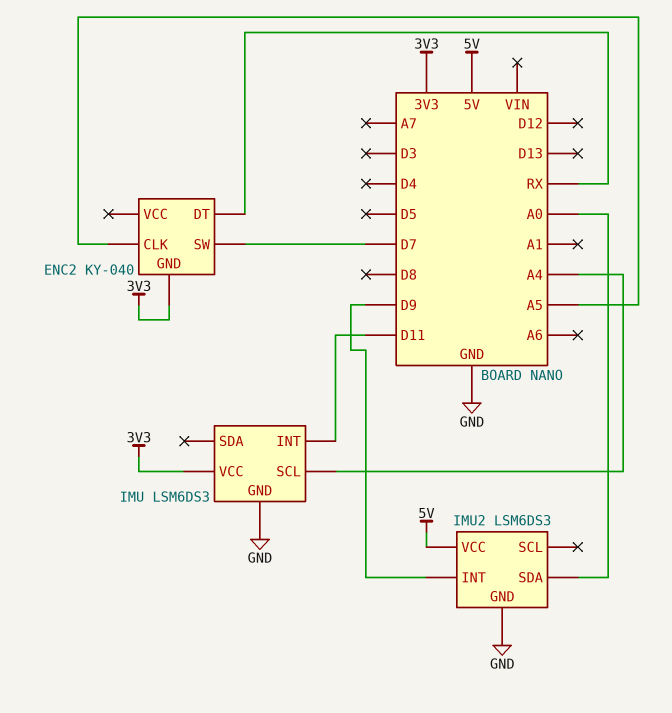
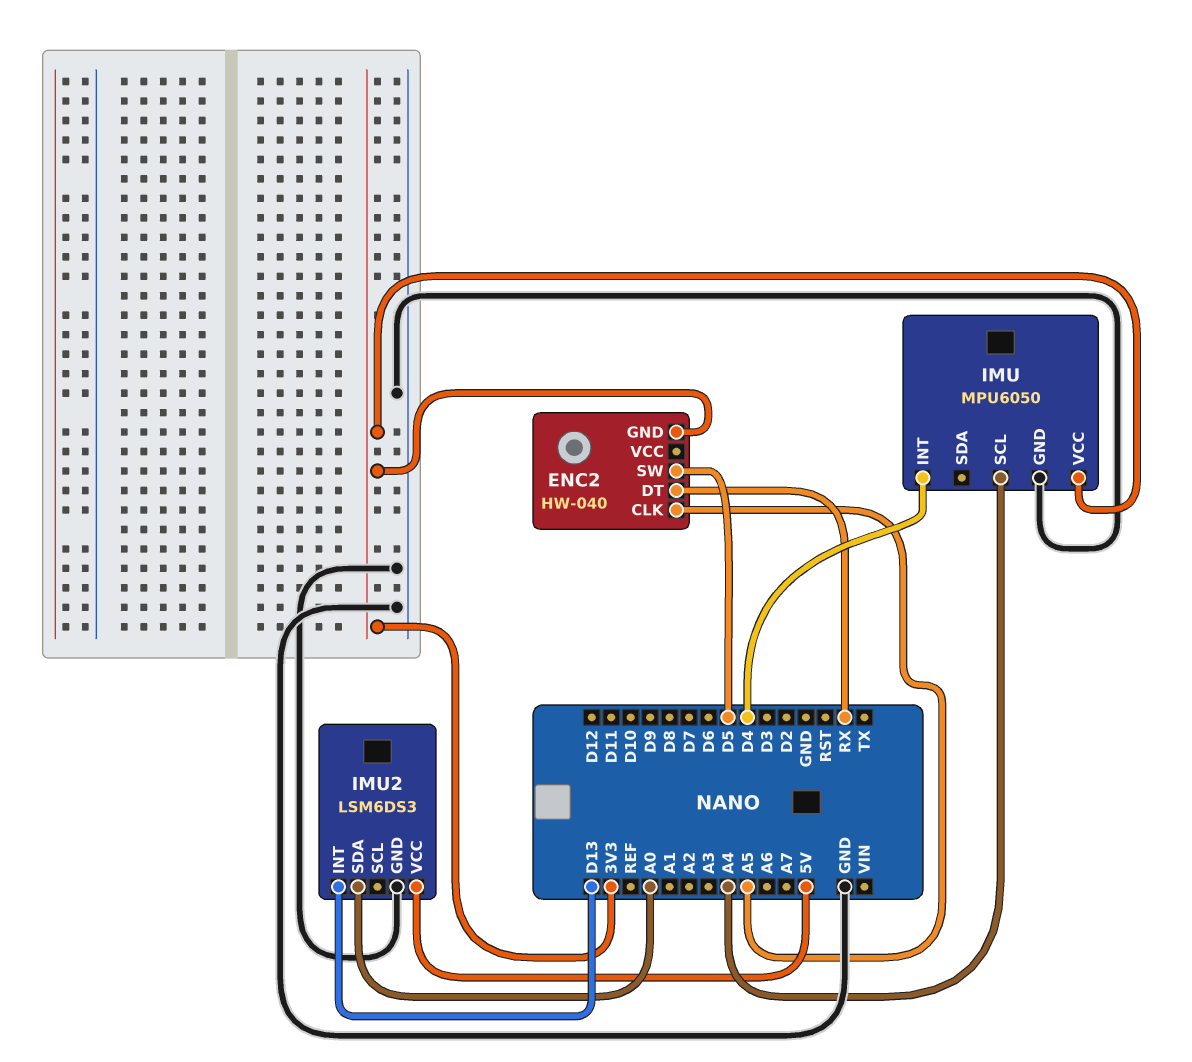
ENC2: KY-040 -> HW-040
ENC2 pin SW: D7 -> D5
IMU: LSM6DS3 -> MPU6050
IMU pin INT: D11 -> D4
IMU2 pin INT: D9 -> D13

